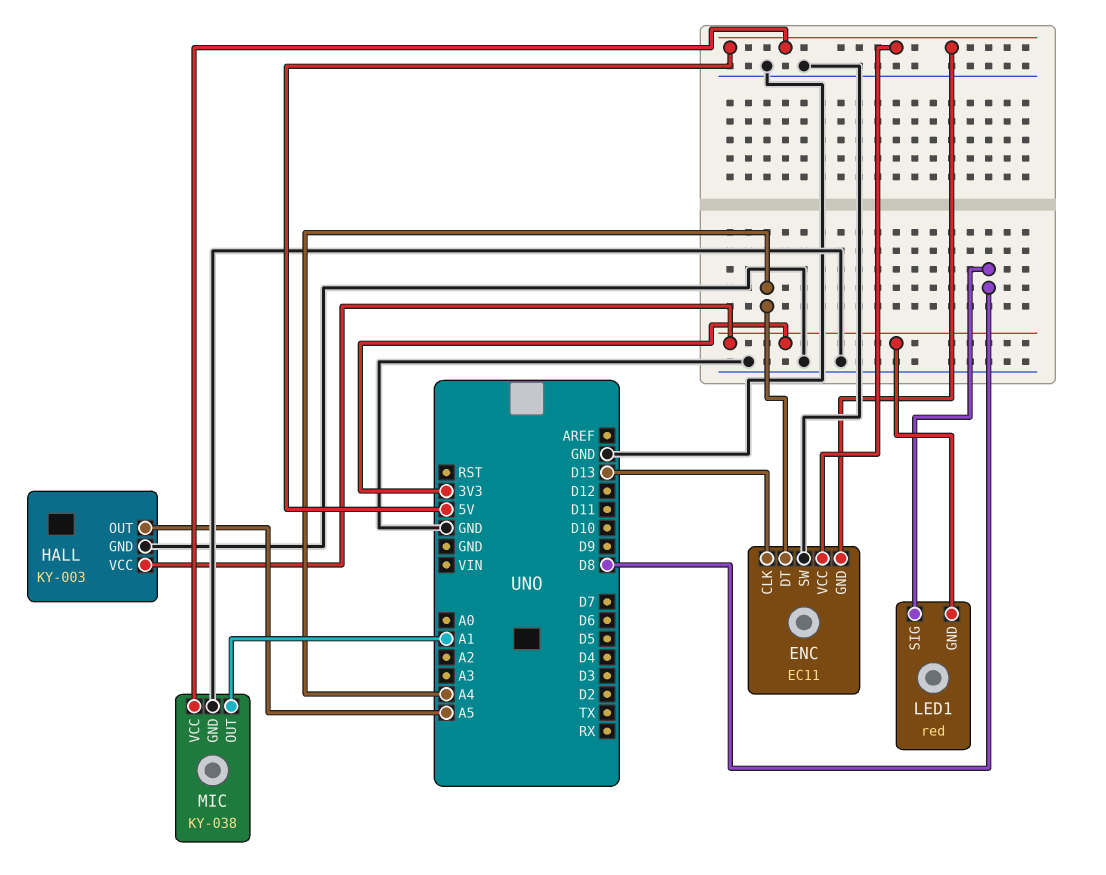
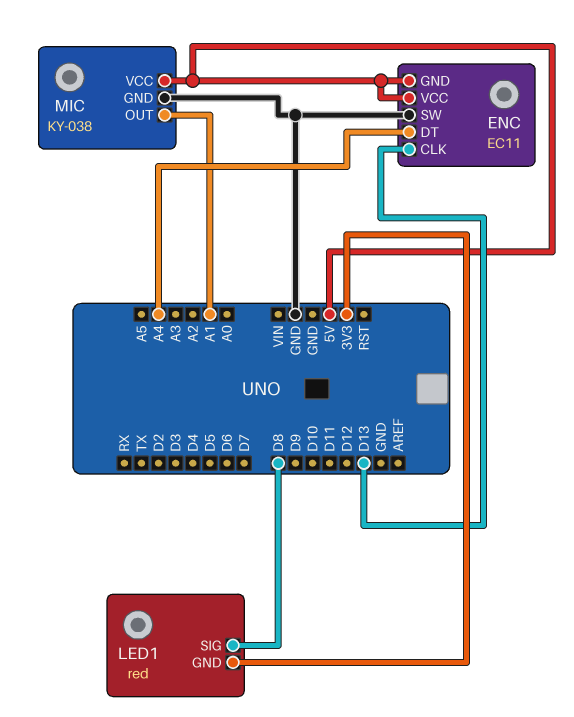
HALL: KY-003 -> none
HALL pin GND: GND -> none
HALL pin OUT: A5 -> none
HALL pin VCC: 3V3 -> none

